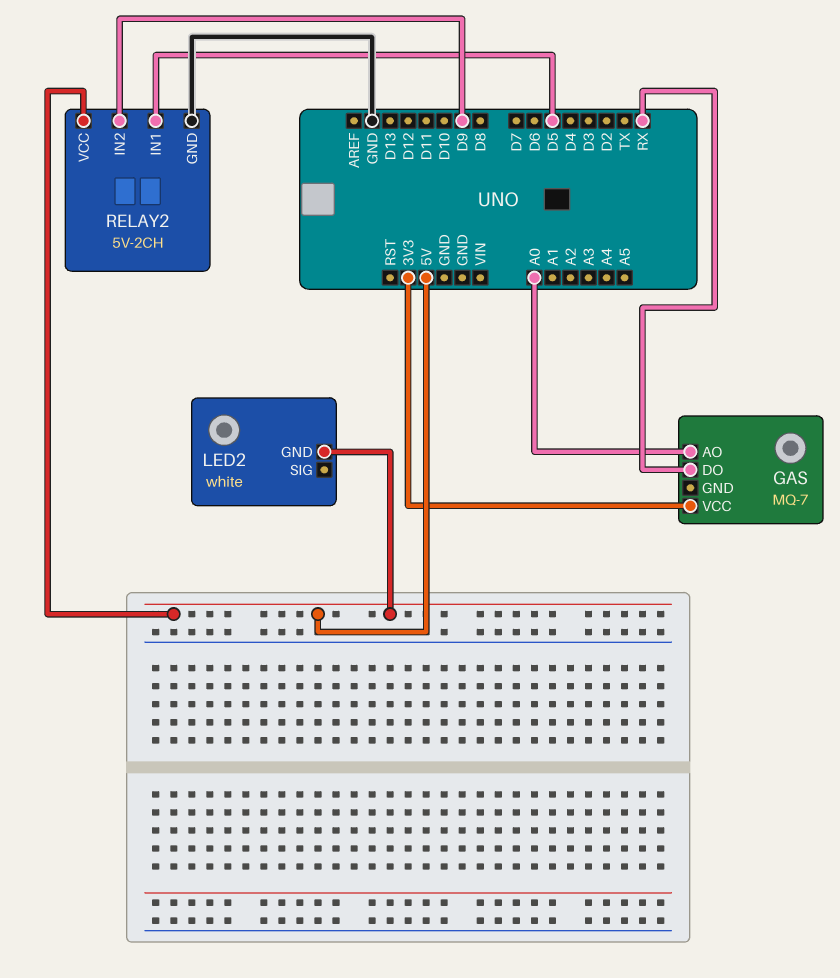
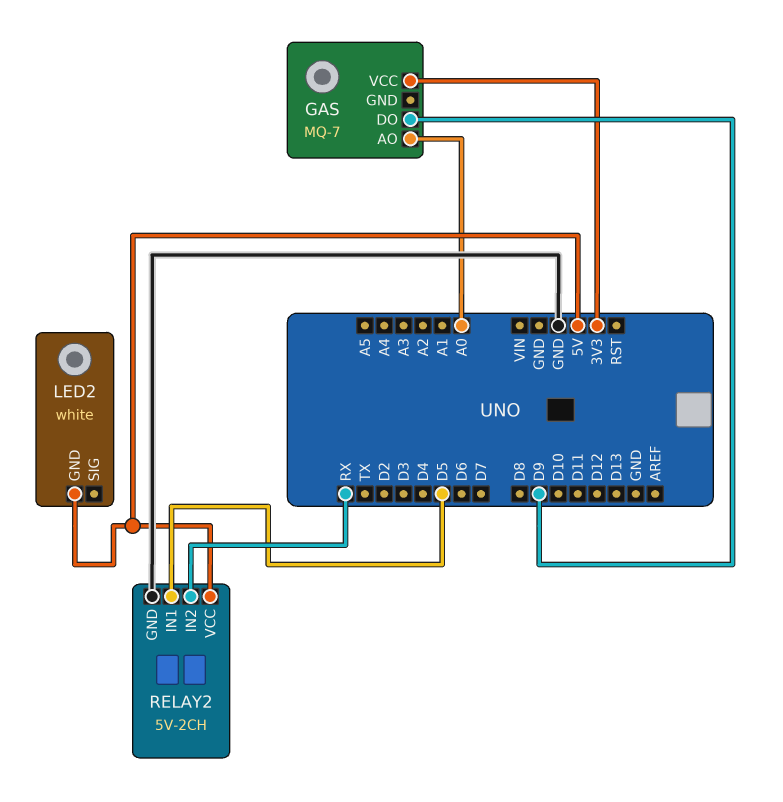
GAS pin DO: RX -> D9
RELAY2 pin IN2: D9 -> RX

